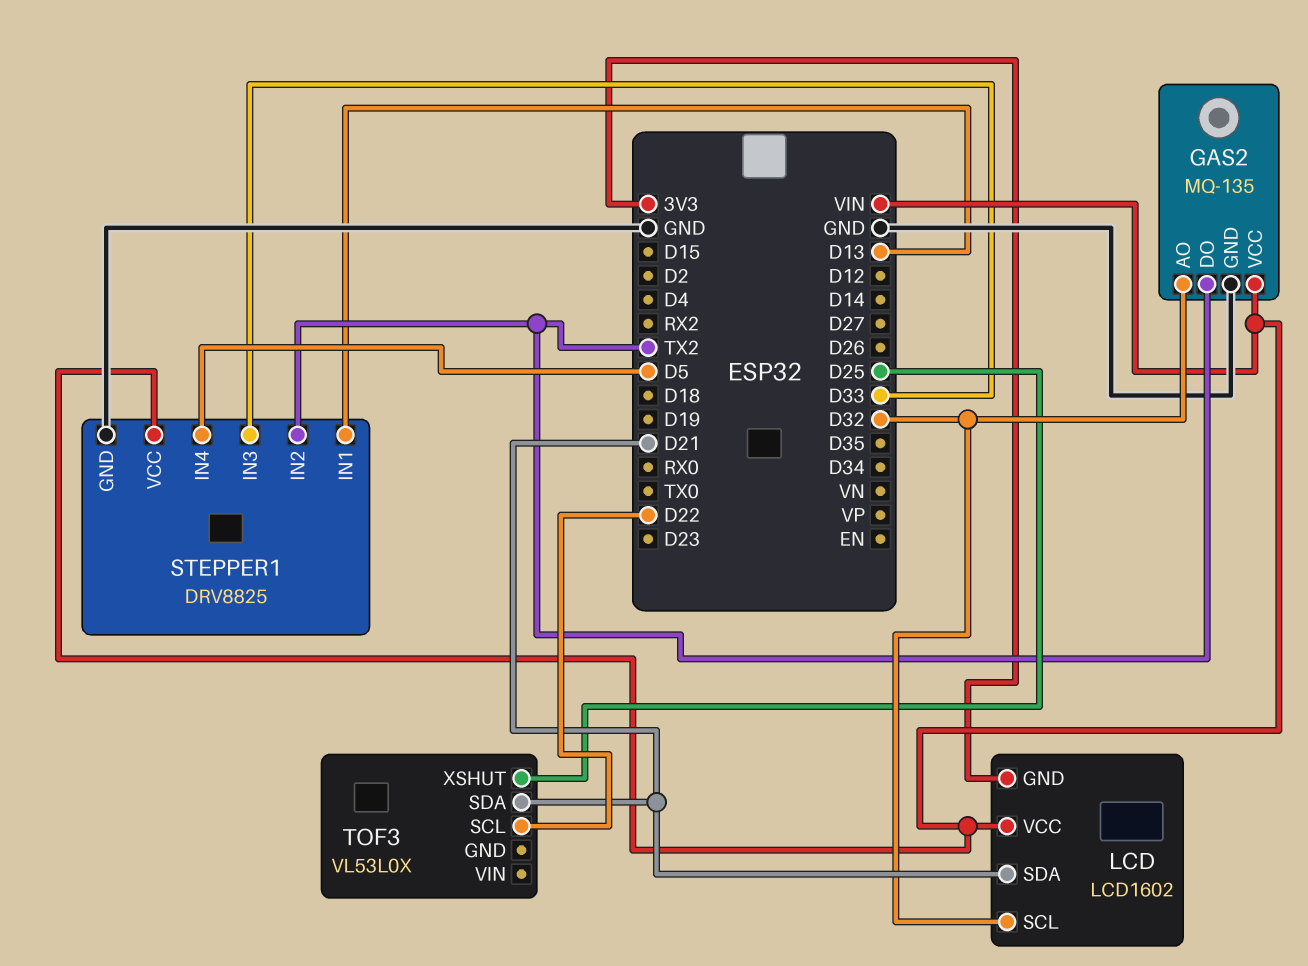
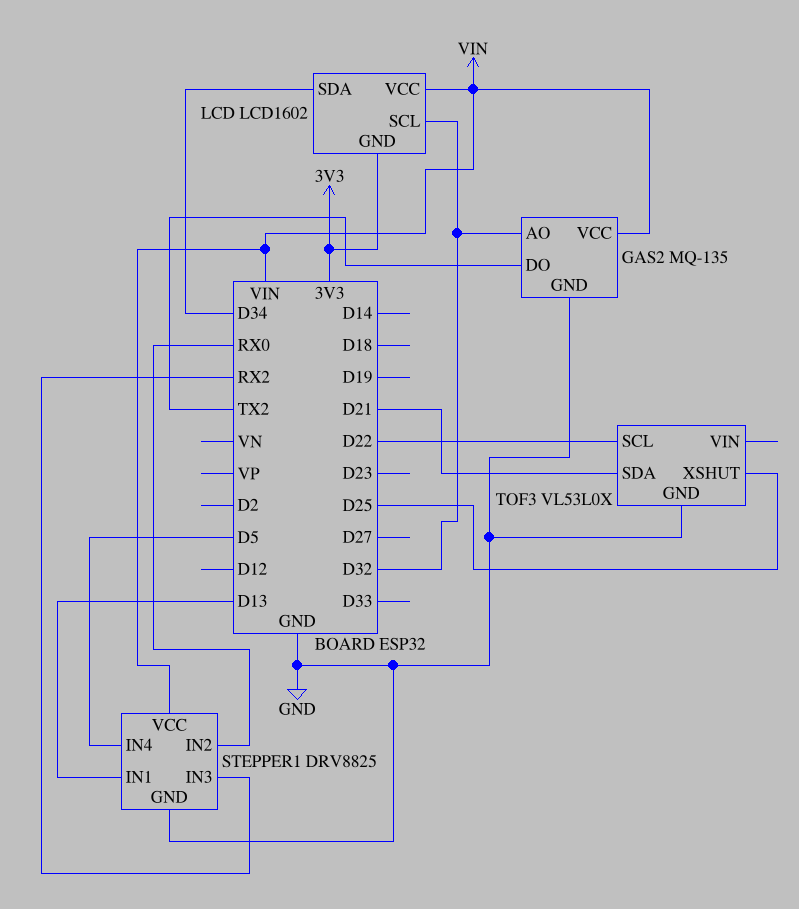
LCD pin SDA: D21 -> D34
STEPPER1 pin IN2: TX2 -> RX0
STEPPER1 pin IN3: D33 -> RX2
TOF3 pin GND: none -> GND

